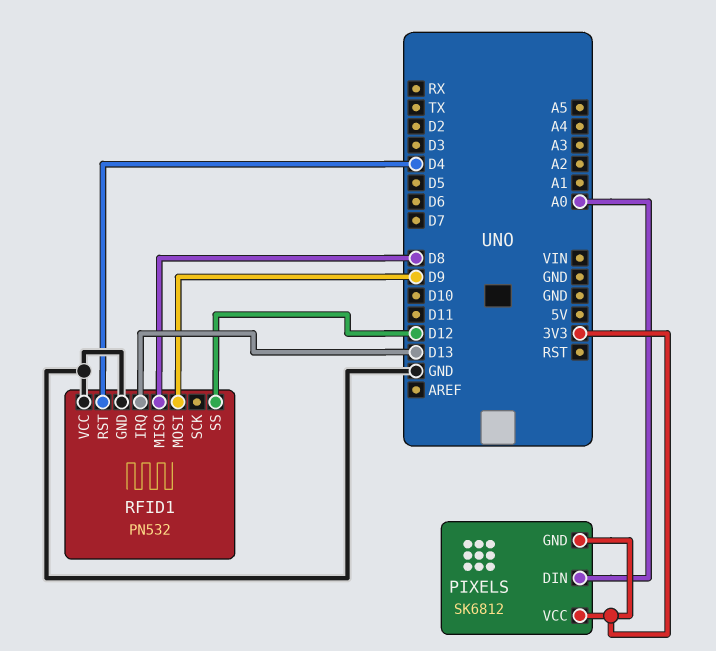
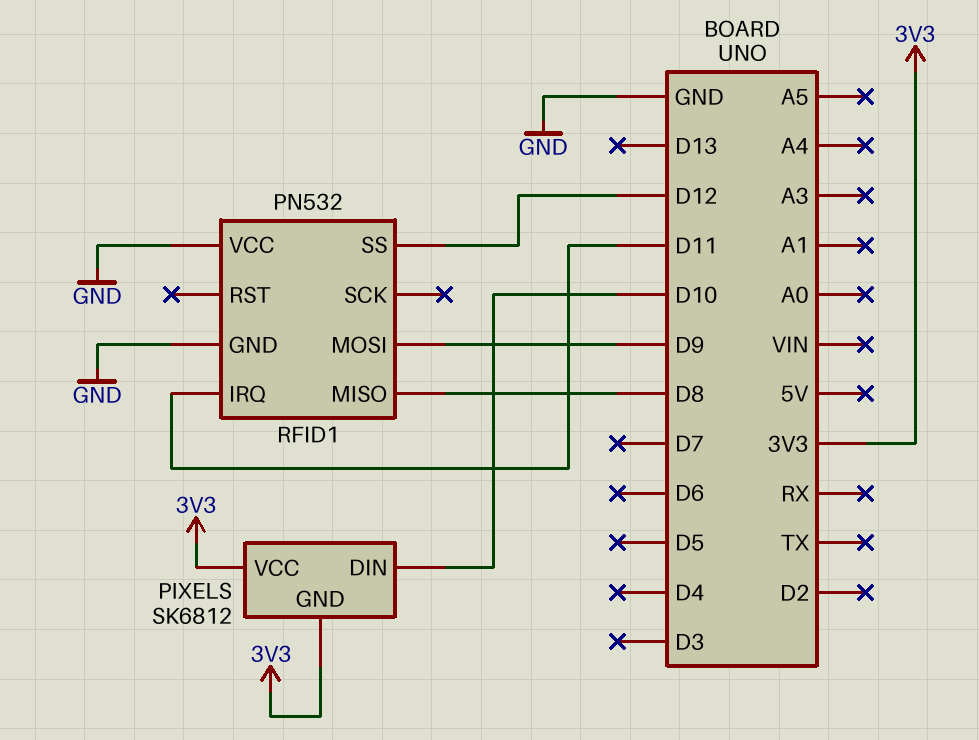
PIXELS pin DIN: A0 -> D10
RFID1 pin IRQ: D13 -> D11
RFID1 pin RST: D4 -> none

